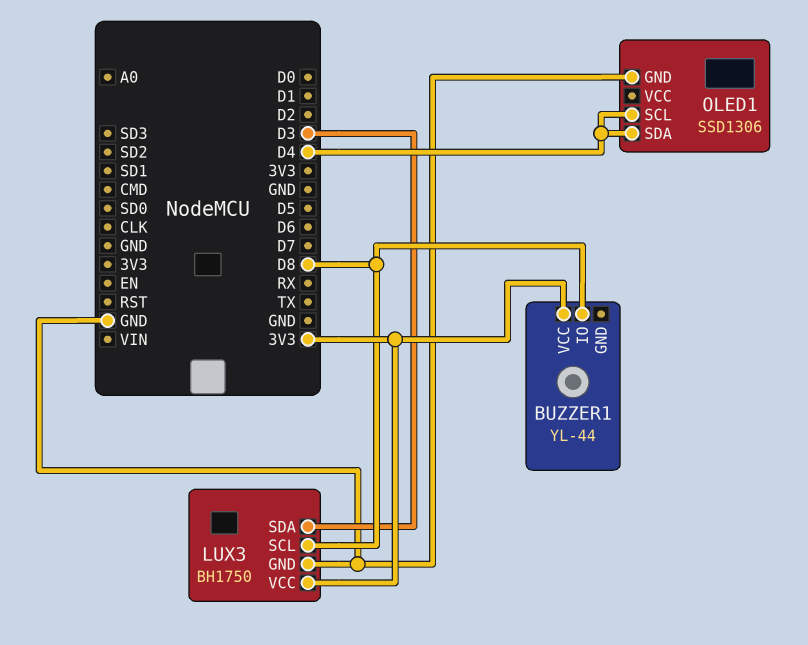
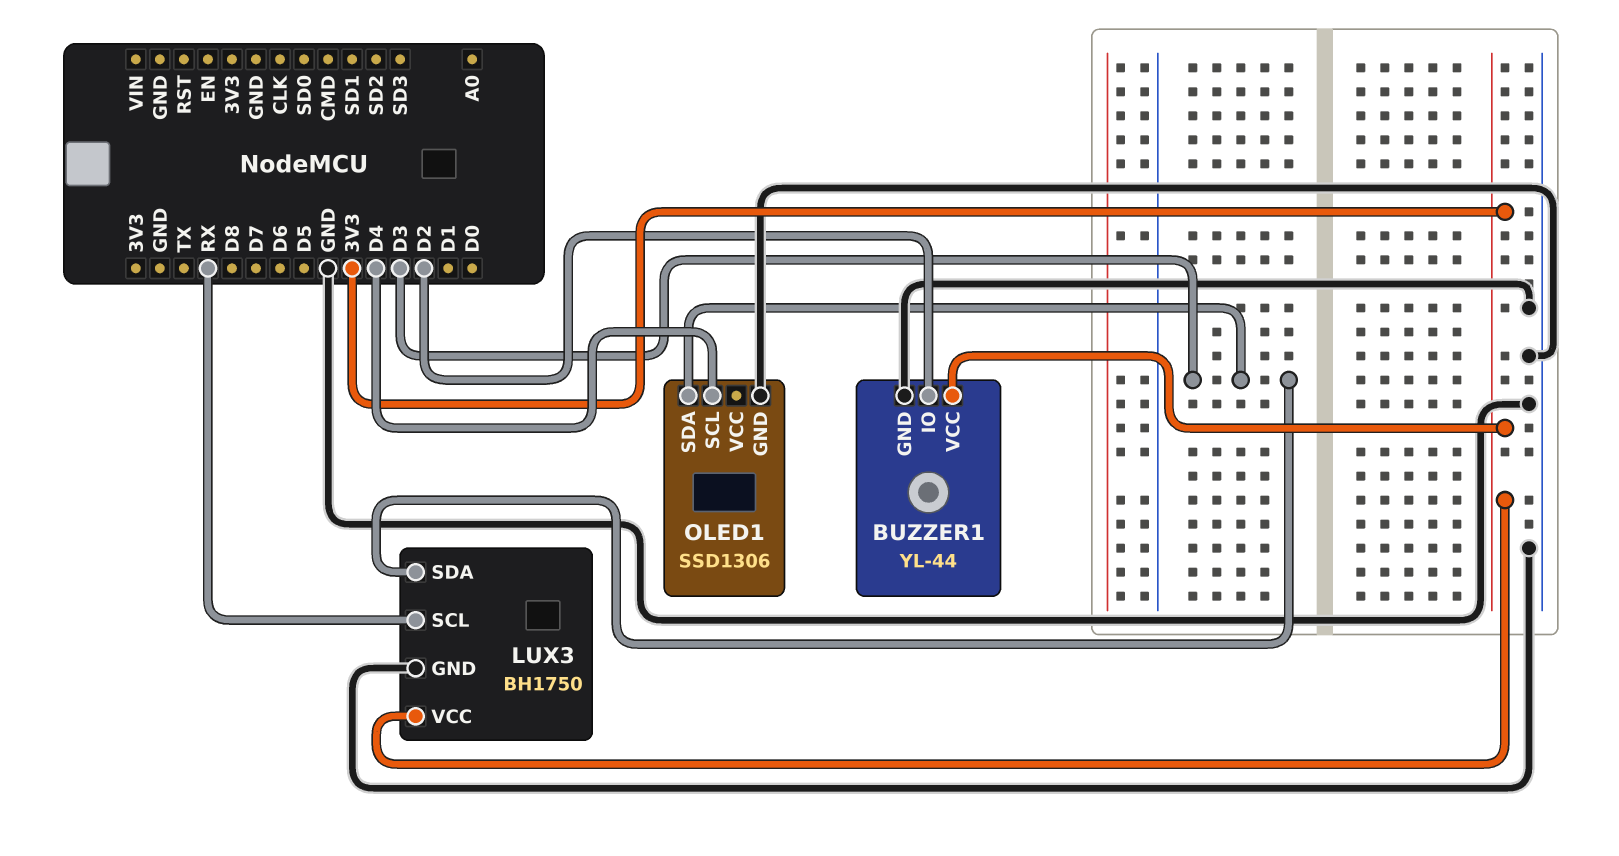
BUZZER1 pin GND: none -> GND
BUZZER1 pin IO: D8 -> D2
LUX3 pin SCL: D8 -> RX
OLED1 pin SDA: D4 -> D3

